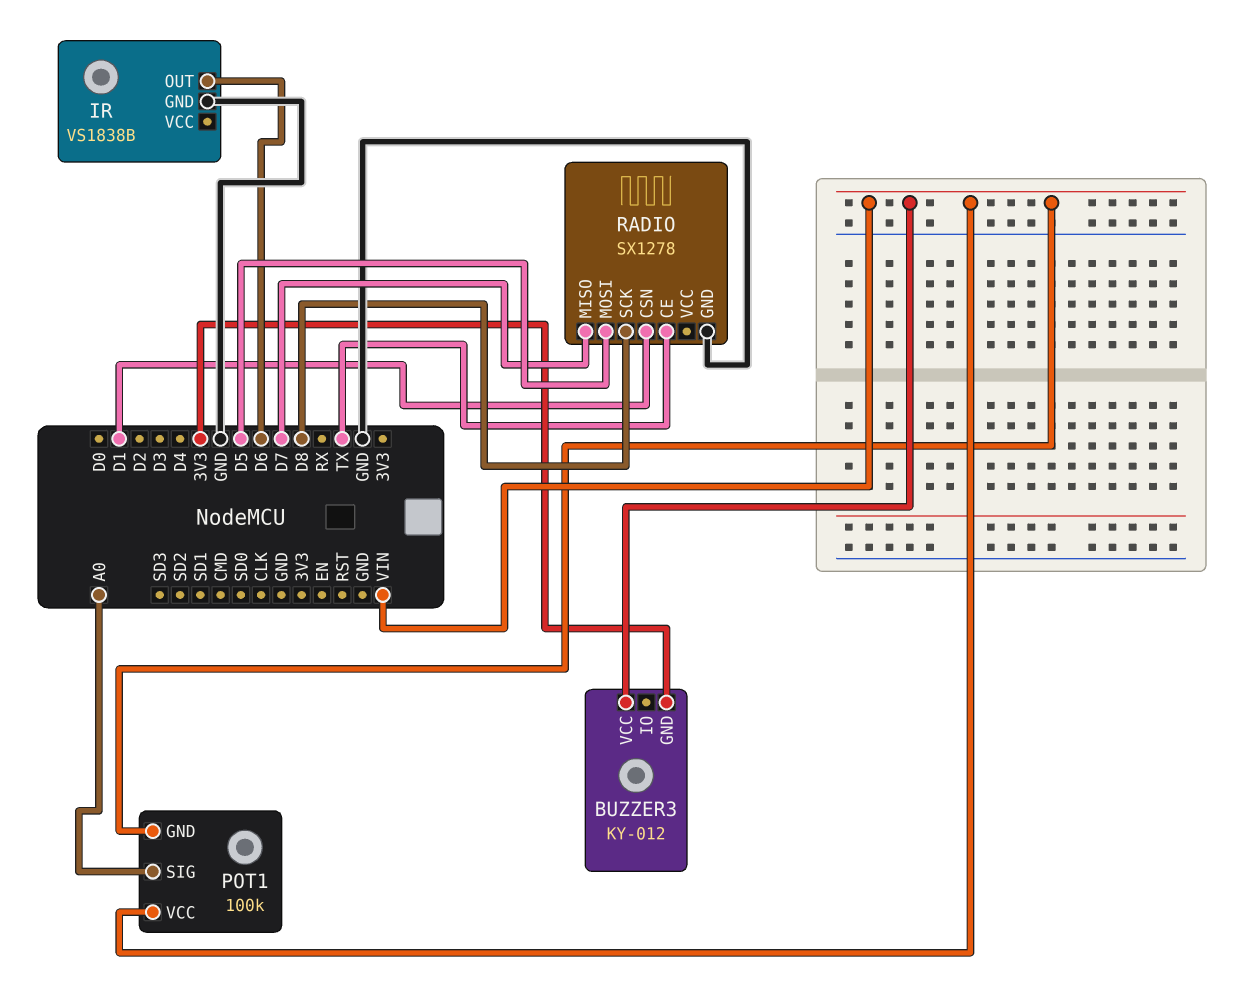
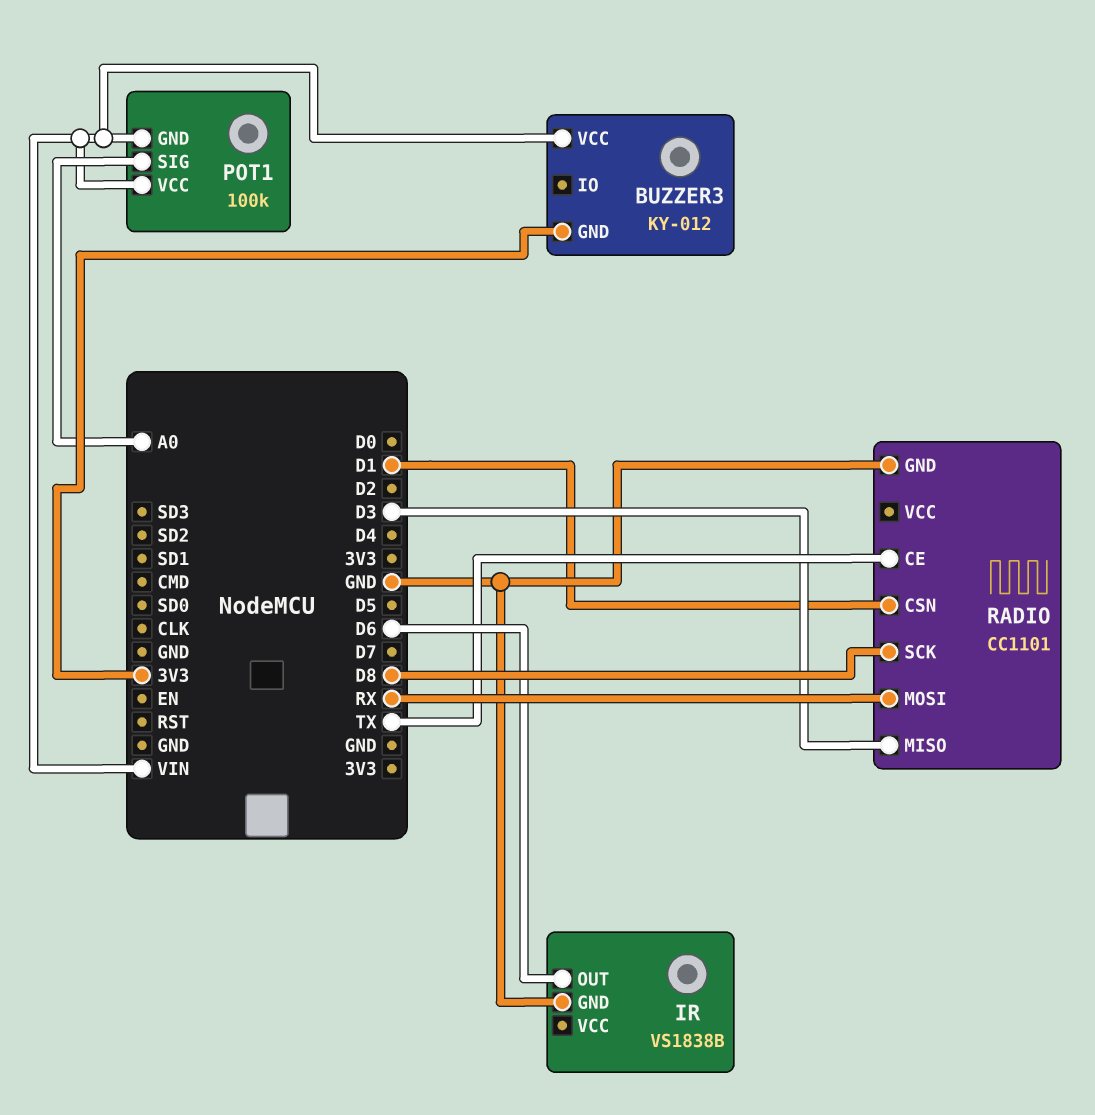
RADIO: SX1278 -> CC1101
RADIO pin MISO: D7 -> D3
RADIO pin MOSI: D5 -> RX

